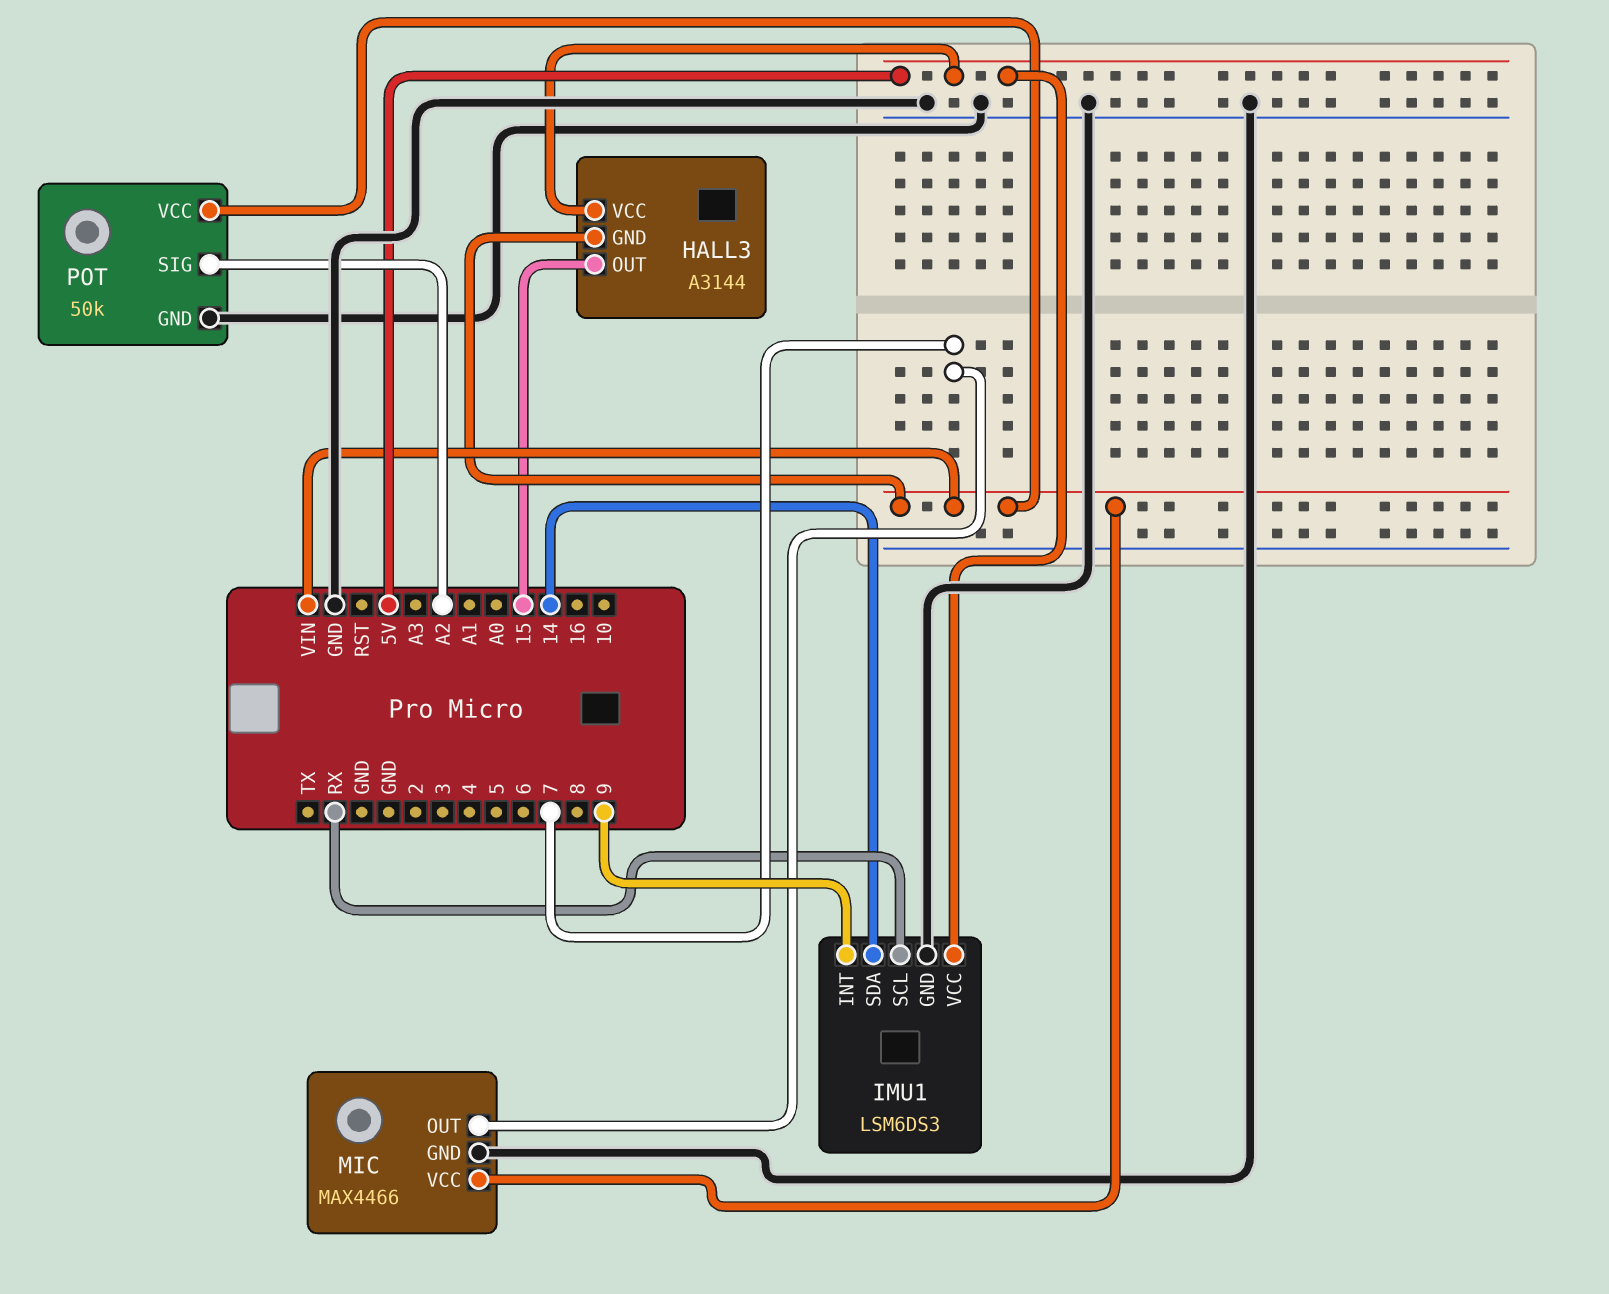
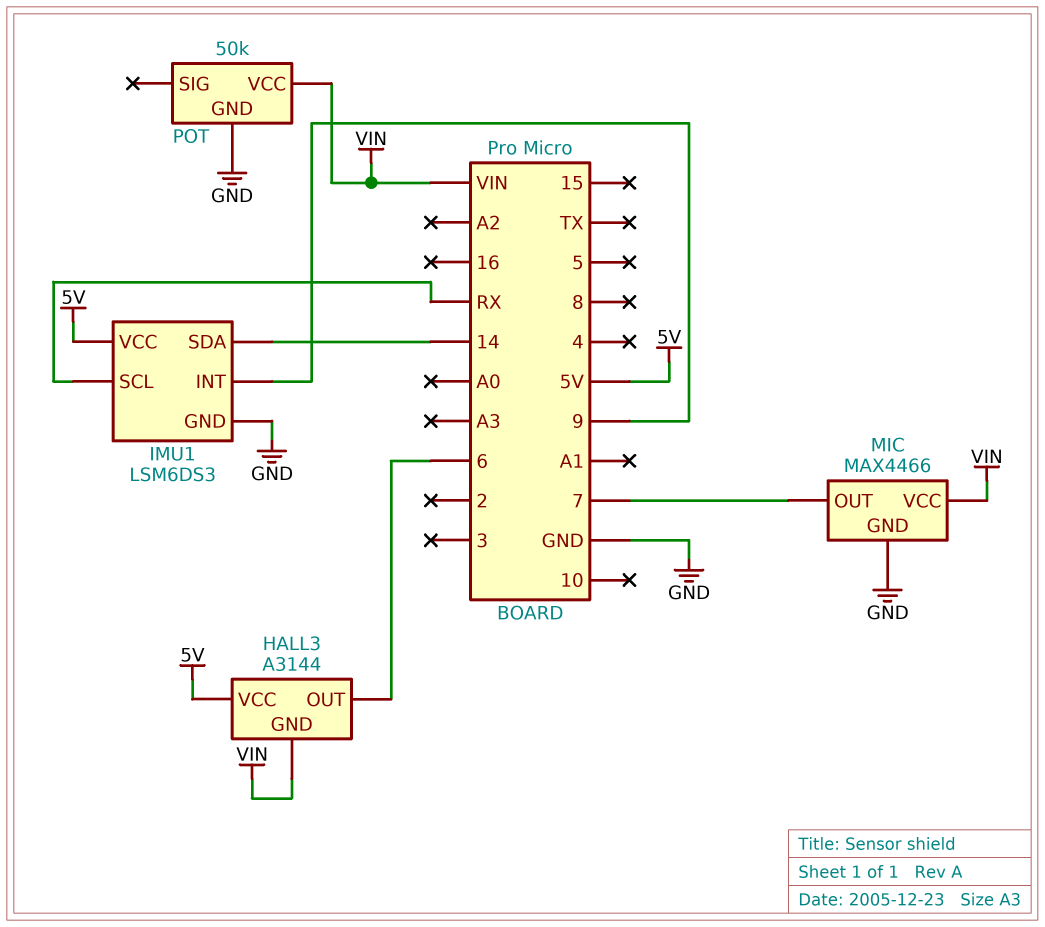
HALL3 pin OUT: 15 -> 6
POT pin SIG: A2 -> none

